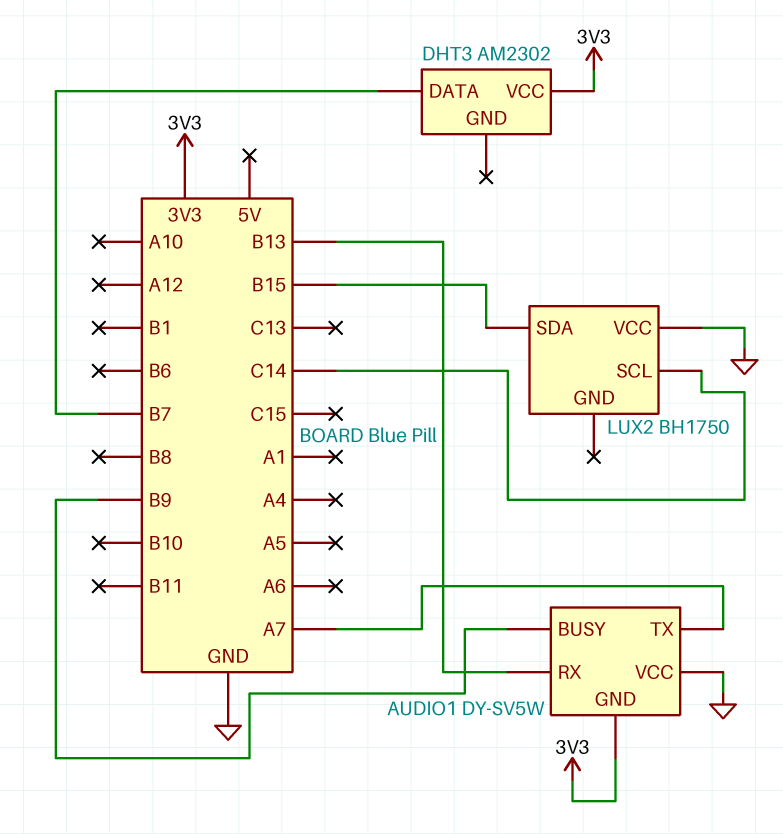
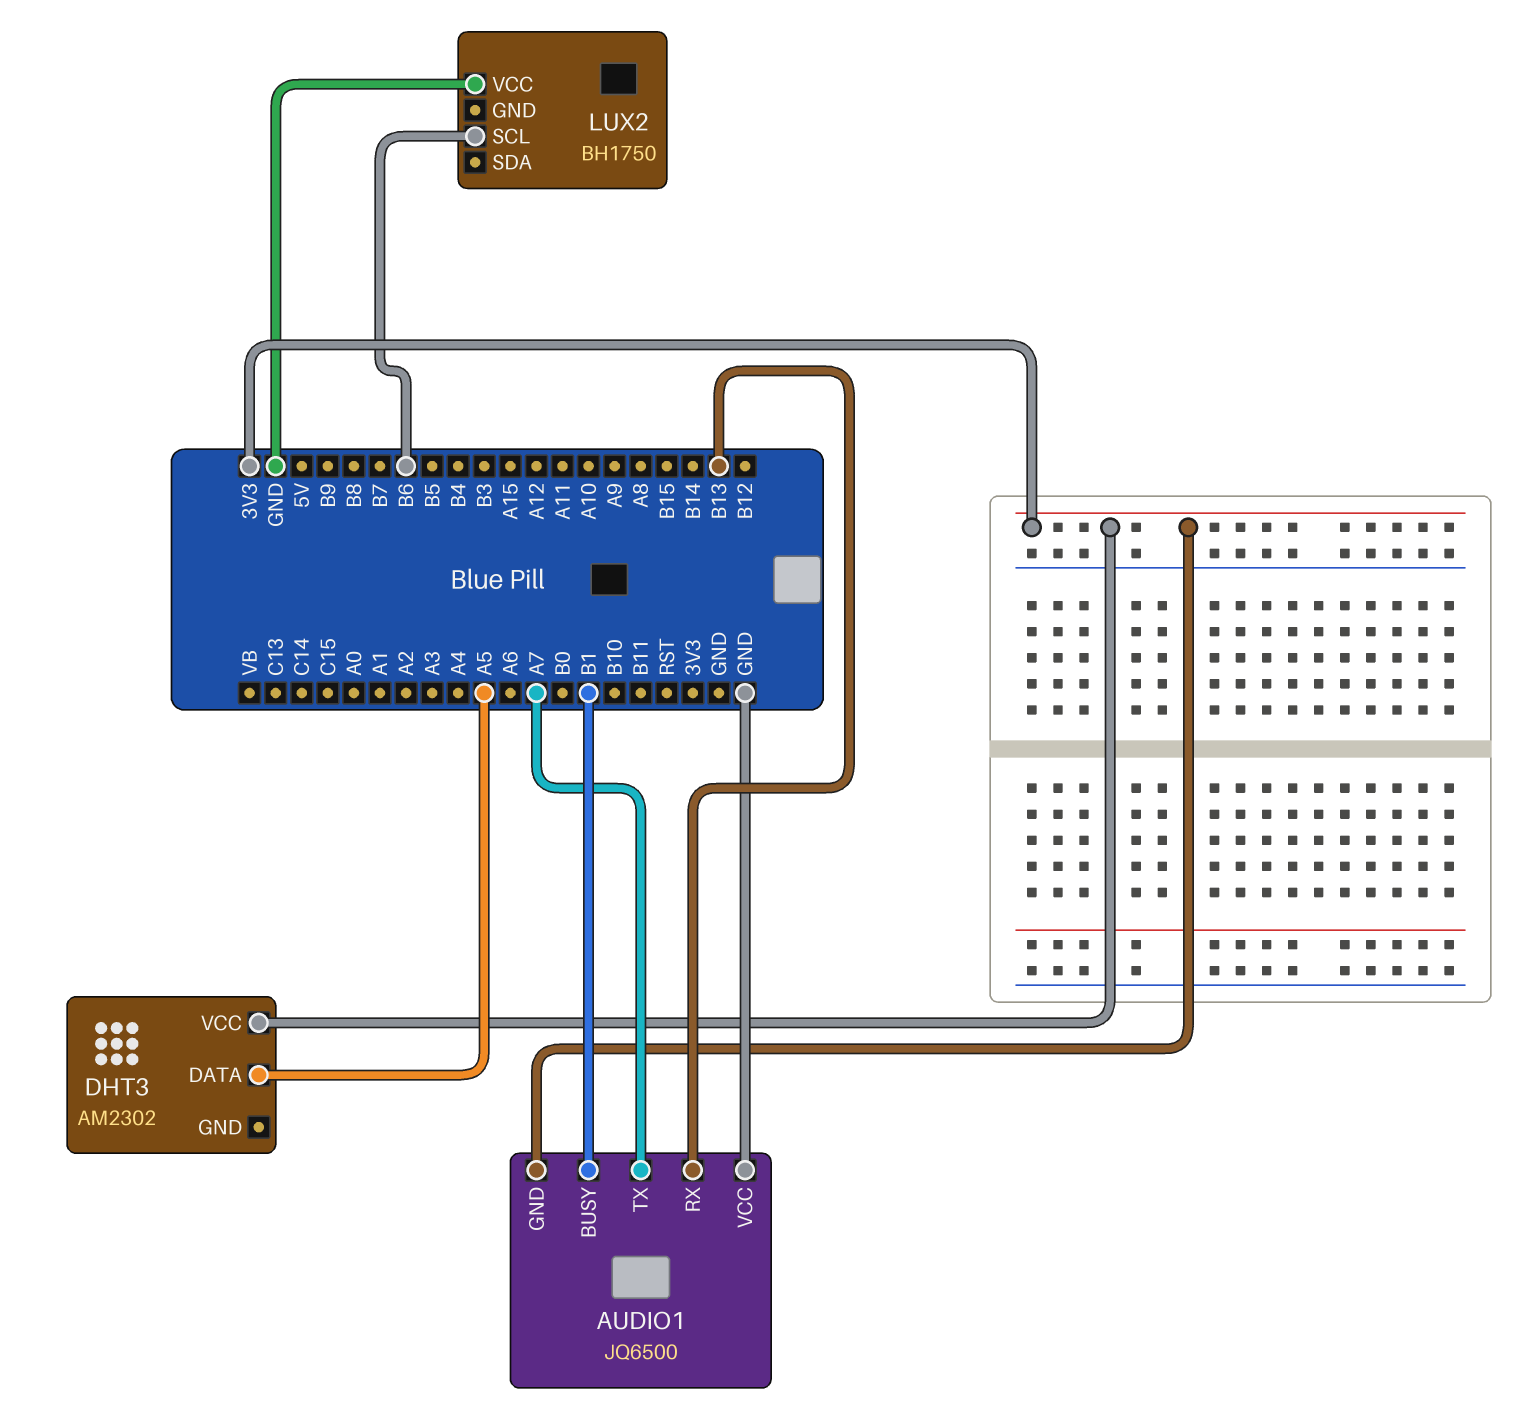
AUDIO1: DY-SV5W -> JQ6500
AUDIO1 pin BUSY: B9 -> B1
DHT3 pin DATA: B7 -> A5
LUX2 pin SCL: C14 -> B6
LUX2 pin SDA: B15 -> none

